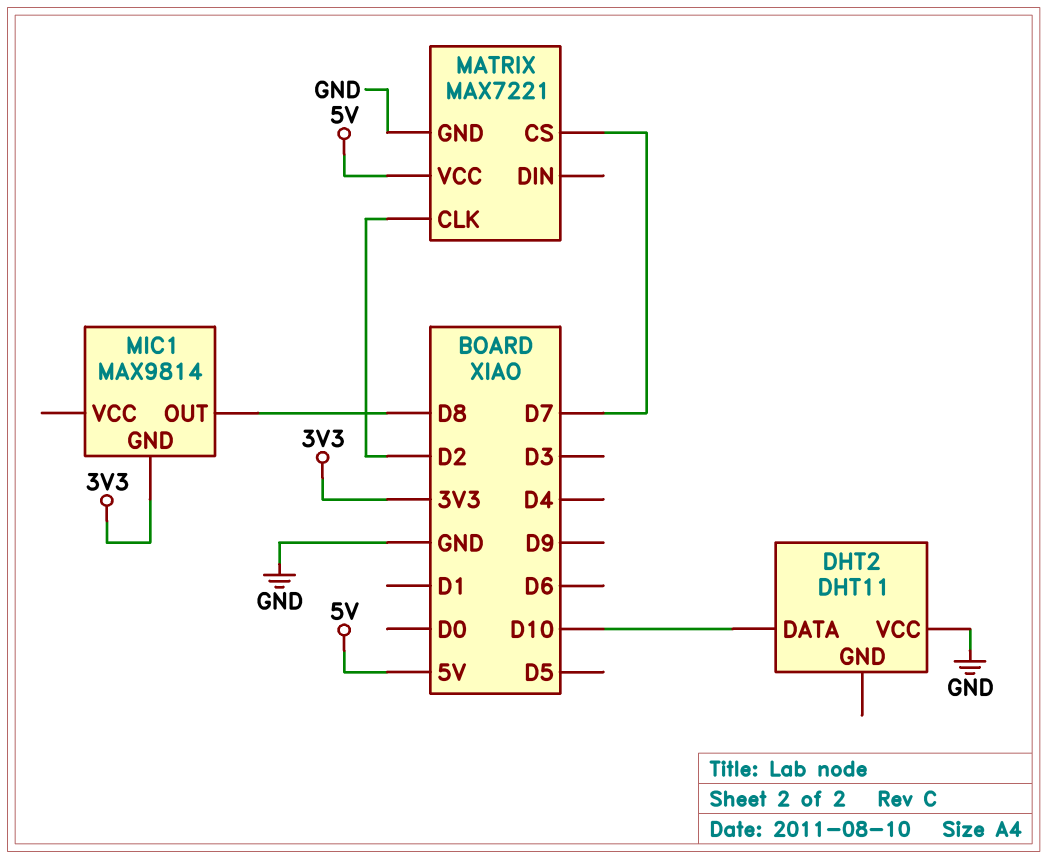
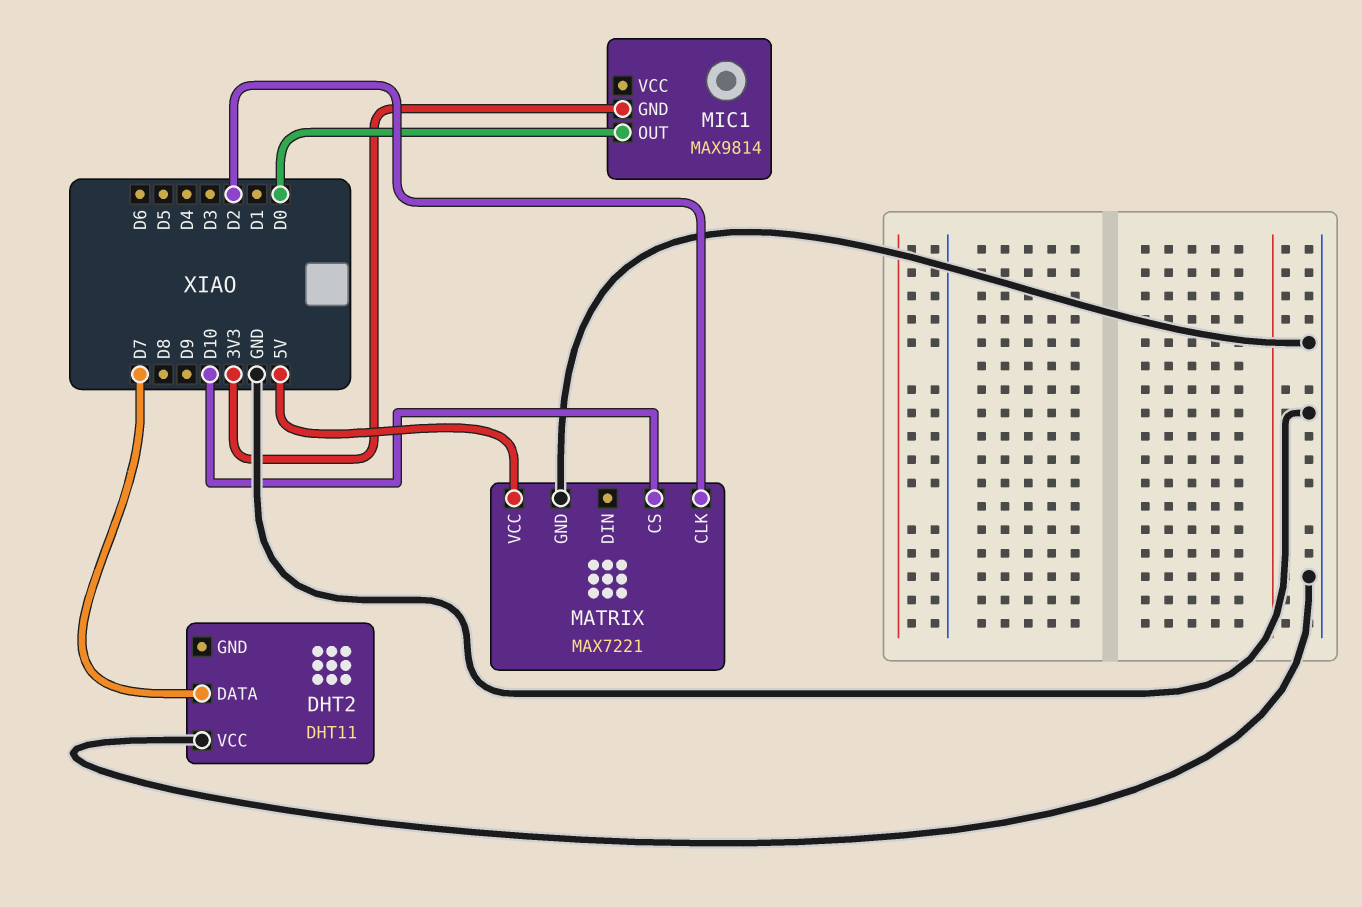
DHT2 pin DATA: D10 -> D7
MATRIX pin CS: D7 -> D10
MIC1 pin OUT: D8 -> D0

